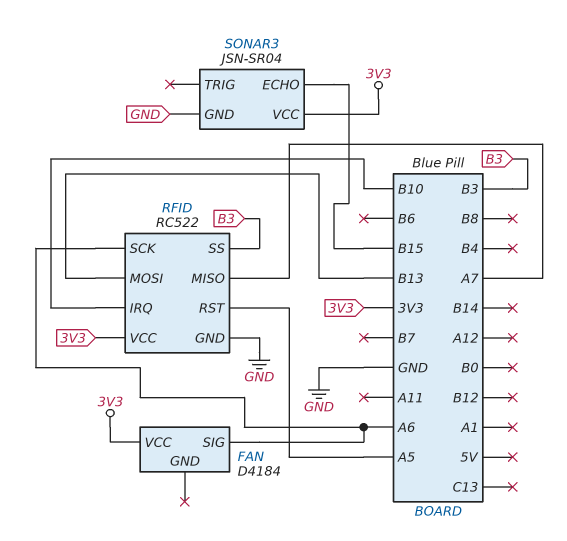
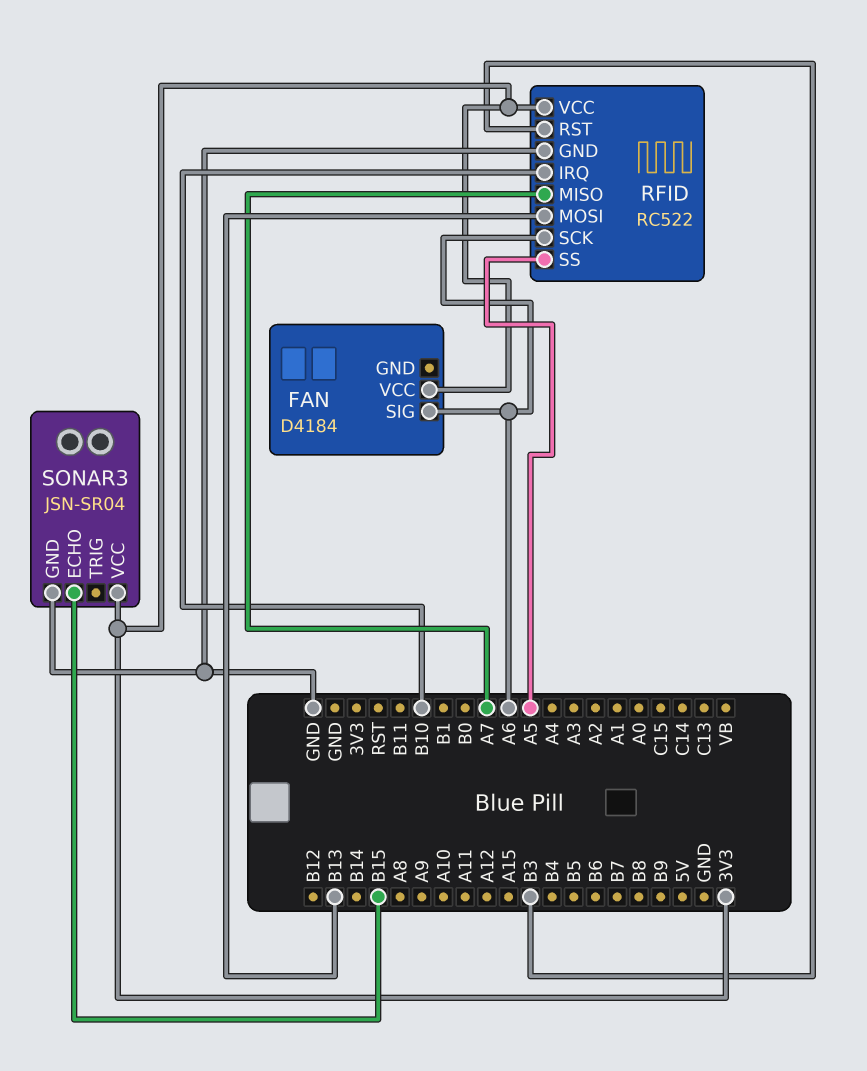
RFID pin RST: A5 -> B3
RFID pin SS: B3 -> A5

